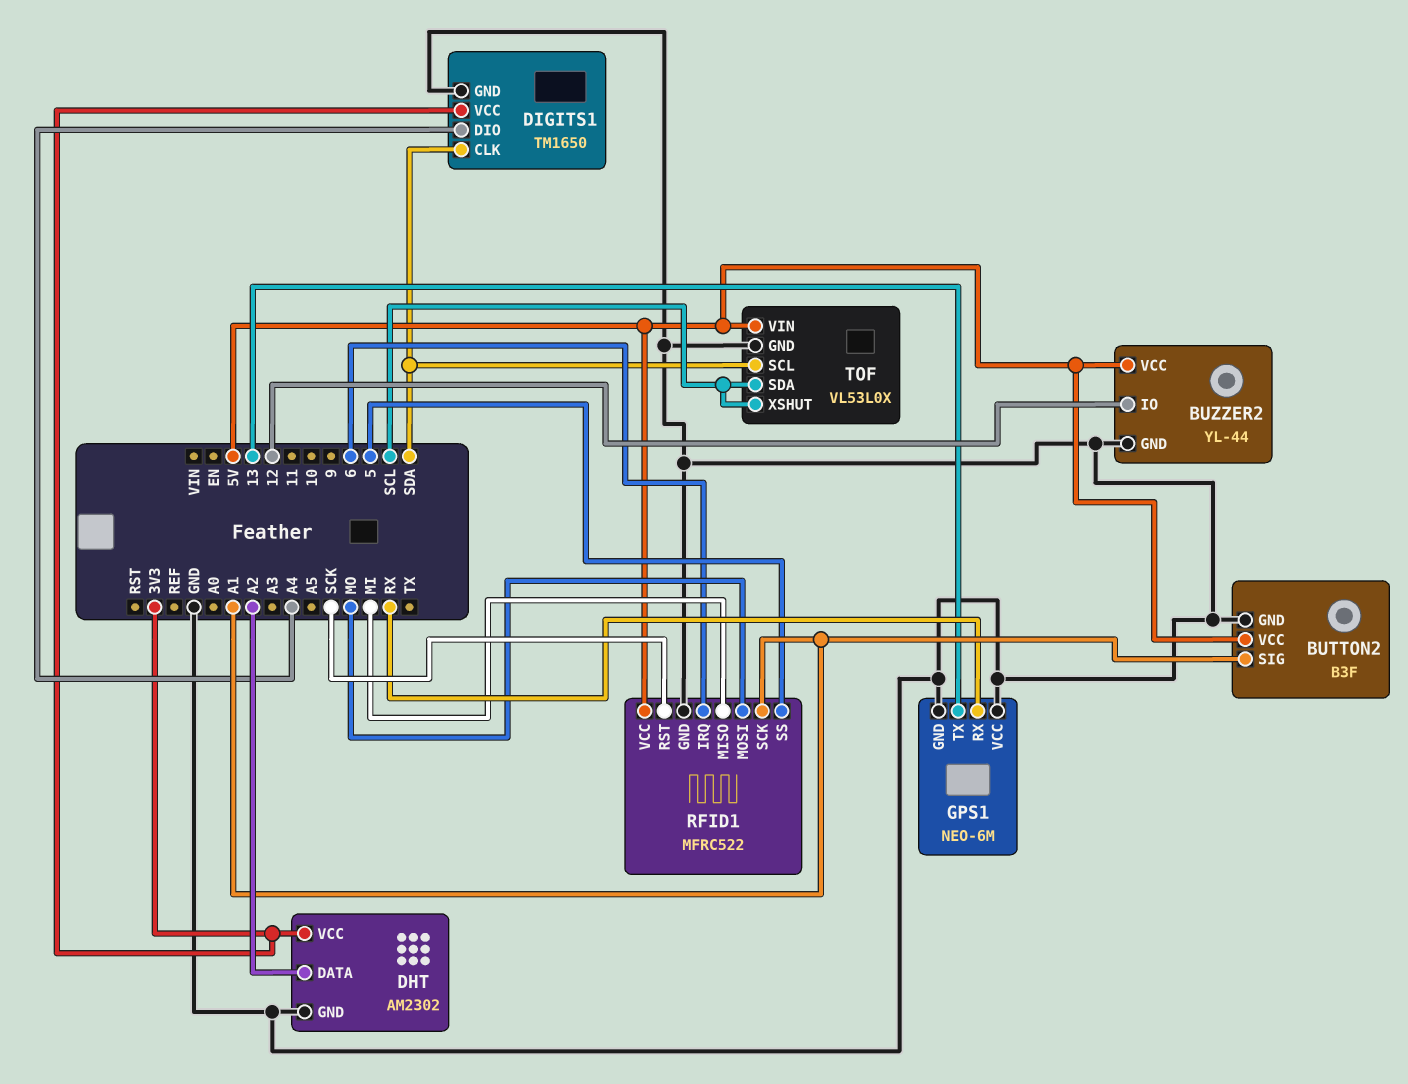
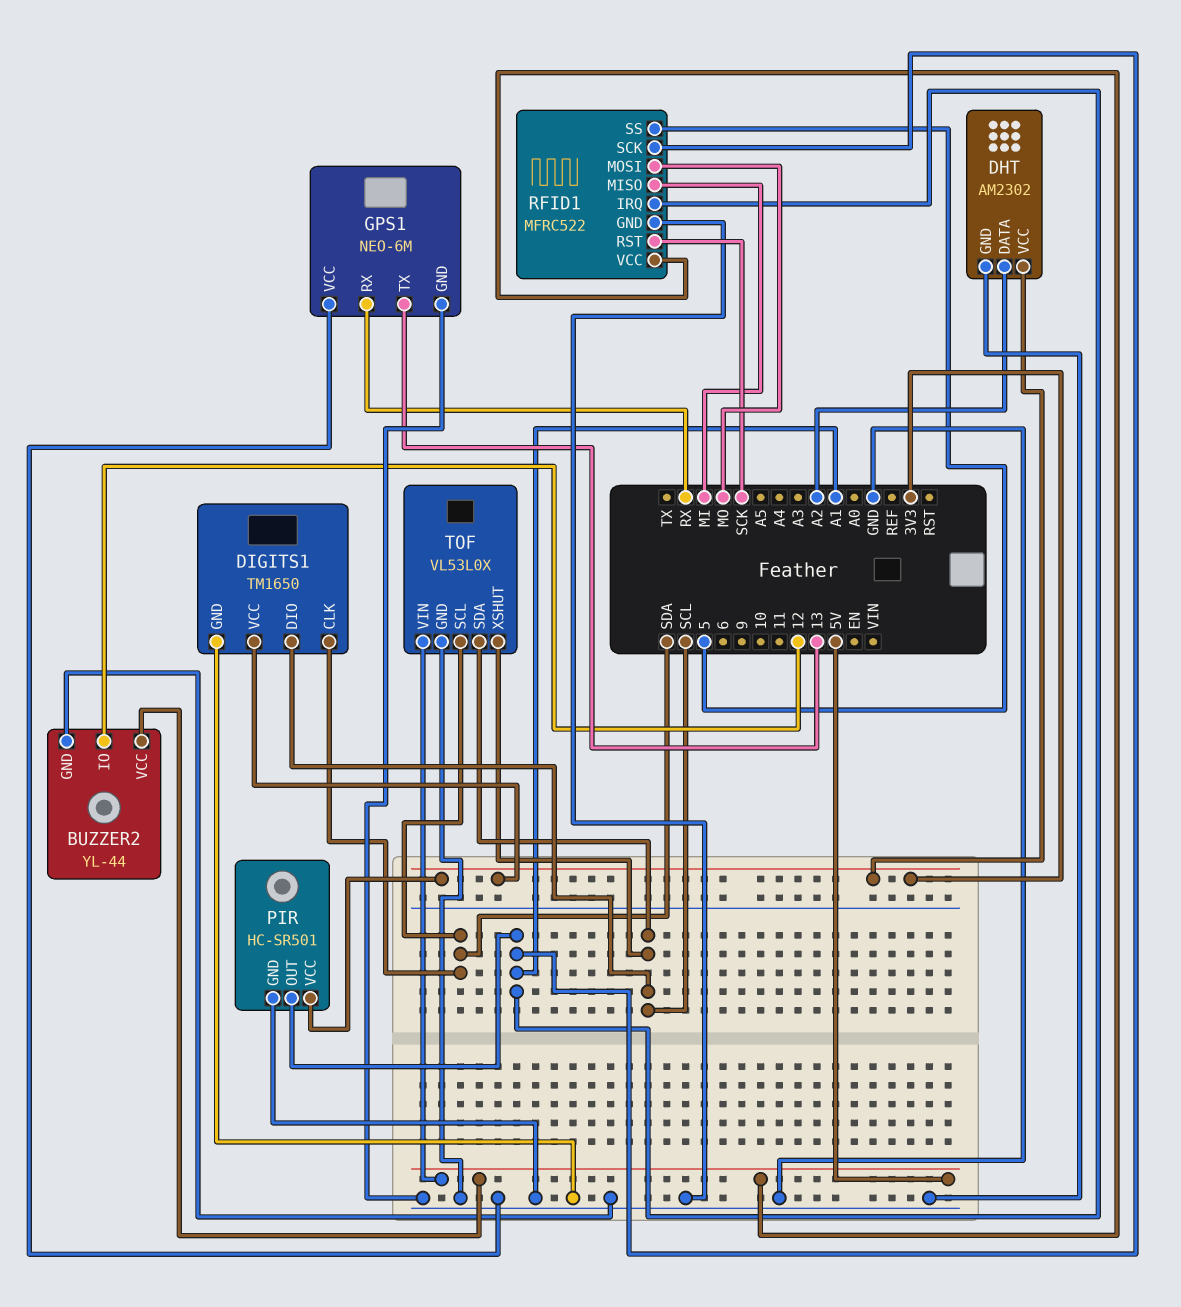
BUTTON2: B3F -> none
BUTTON2 pin GND: GND -> none
BUTTON2 pin SIG: A1 -> none
BUTTON2 pin VCC: 5V -> none
DIGITS1 pin DIO: A4 -> SCL
PIR: none -> HC-SR501
PIR pin GND: none -> GND
PIR pin OUT: none -> A1
PIR pin VCC: none -> 3V3
RFID1 pin IRQ: 6 -> A1

